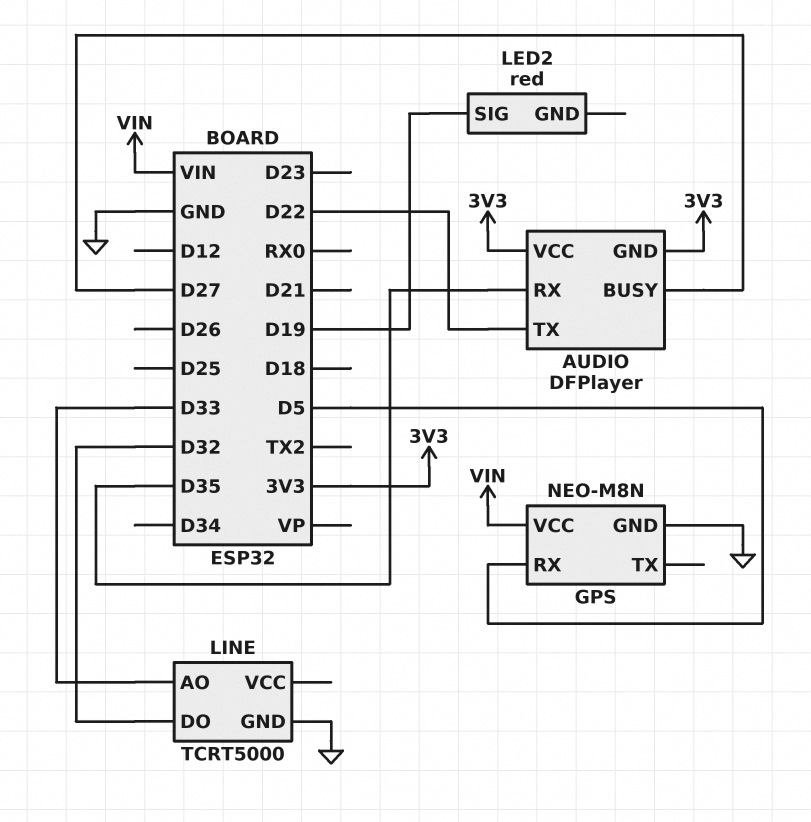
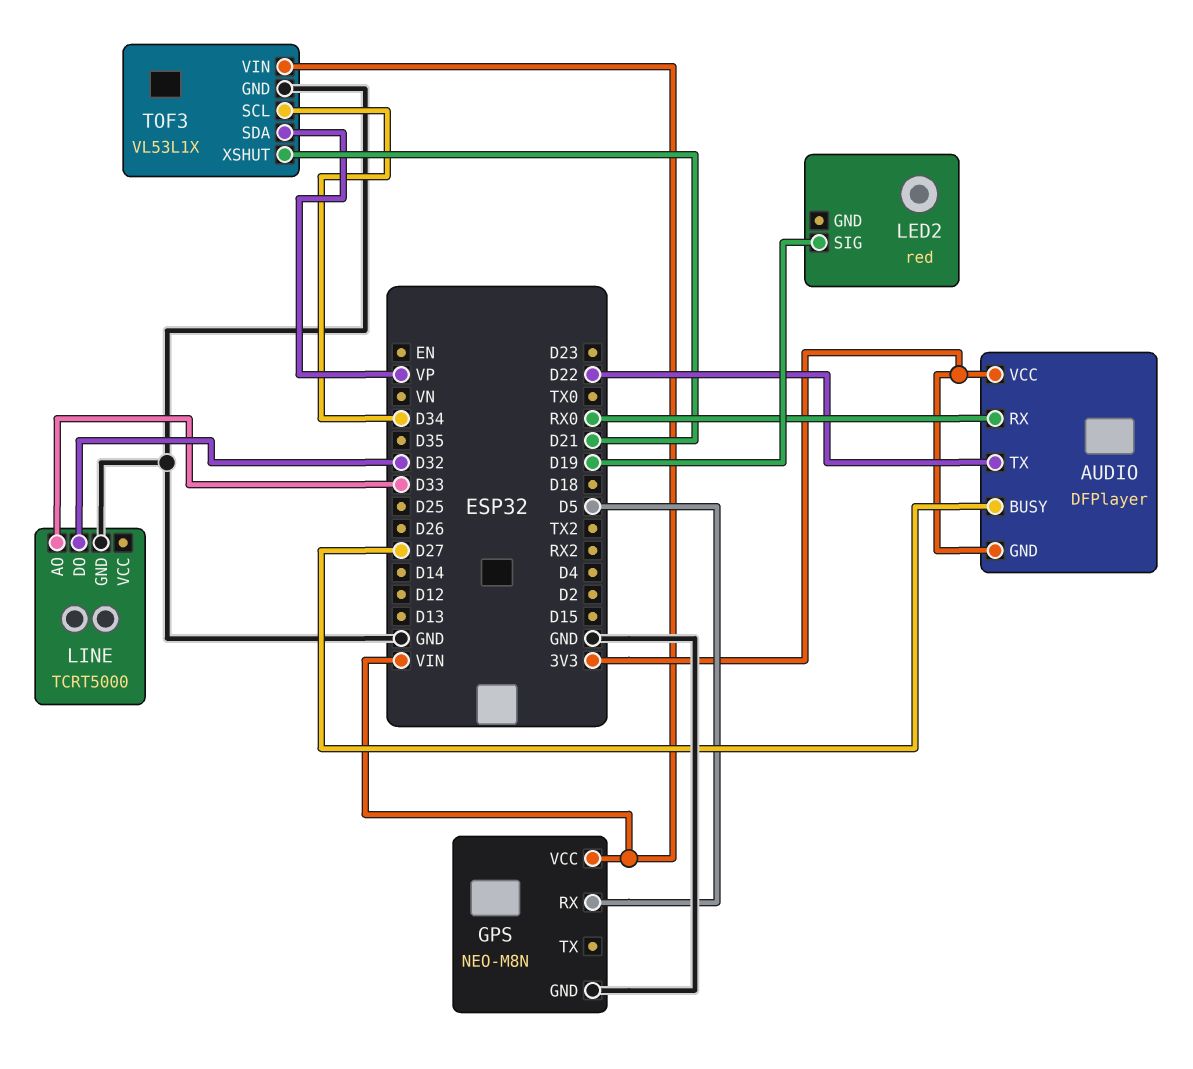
AUDIO pin RX: D35 -> RX0
TOF3: none -> VL53L1X
TOF3 pin GND: none -> GND
TOF3 pin SCL: none -> D34
TOF3 pin SDA: none -> VP
TOF3 pin VIN: none -> VIN
TOF3 pin XSHUT: none -> D21

